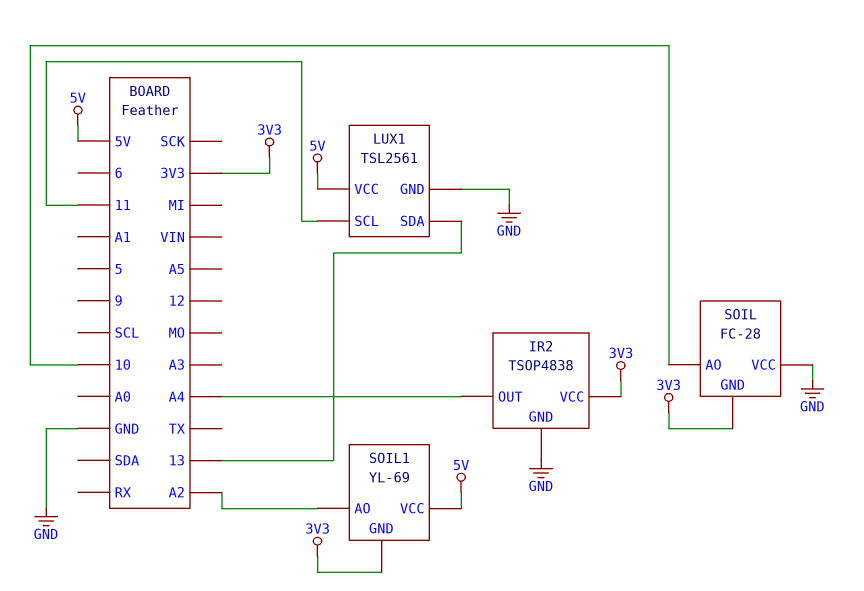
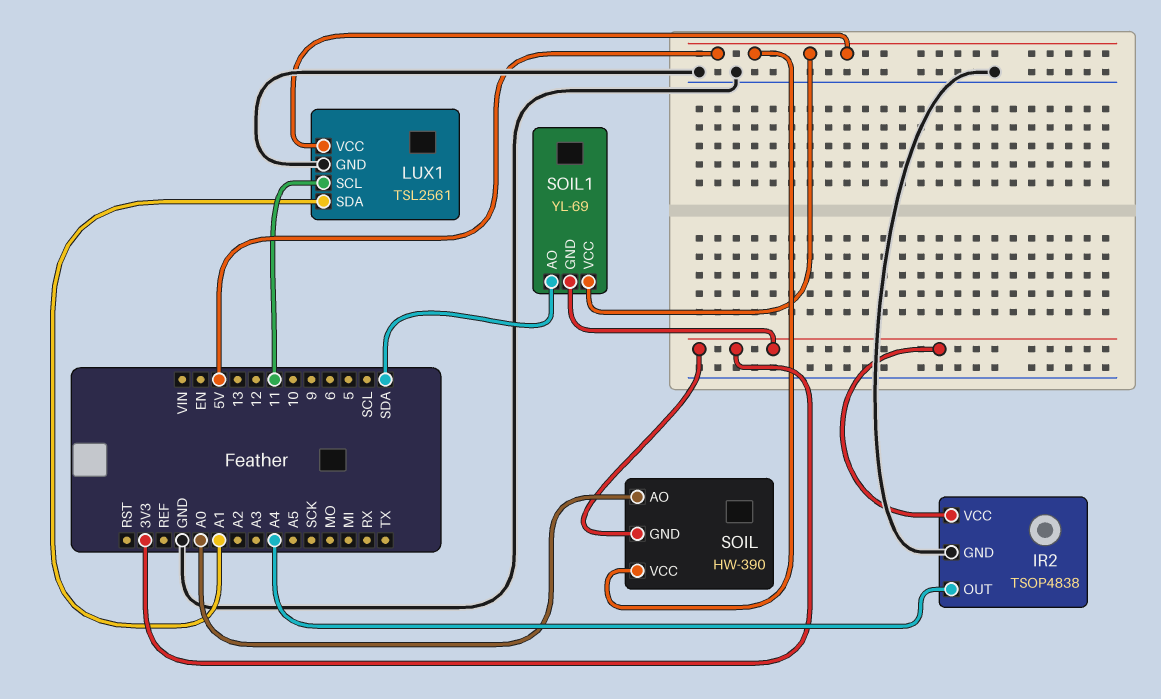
LUX1 pin SDA: 13 -> A1
SOIL: FC-28 -> HW-390
SOIL pin AO: 10 -> A0
SOIL pin VCC: GND -> 5V
SOIL1 pin AO: A2 -> SDA

